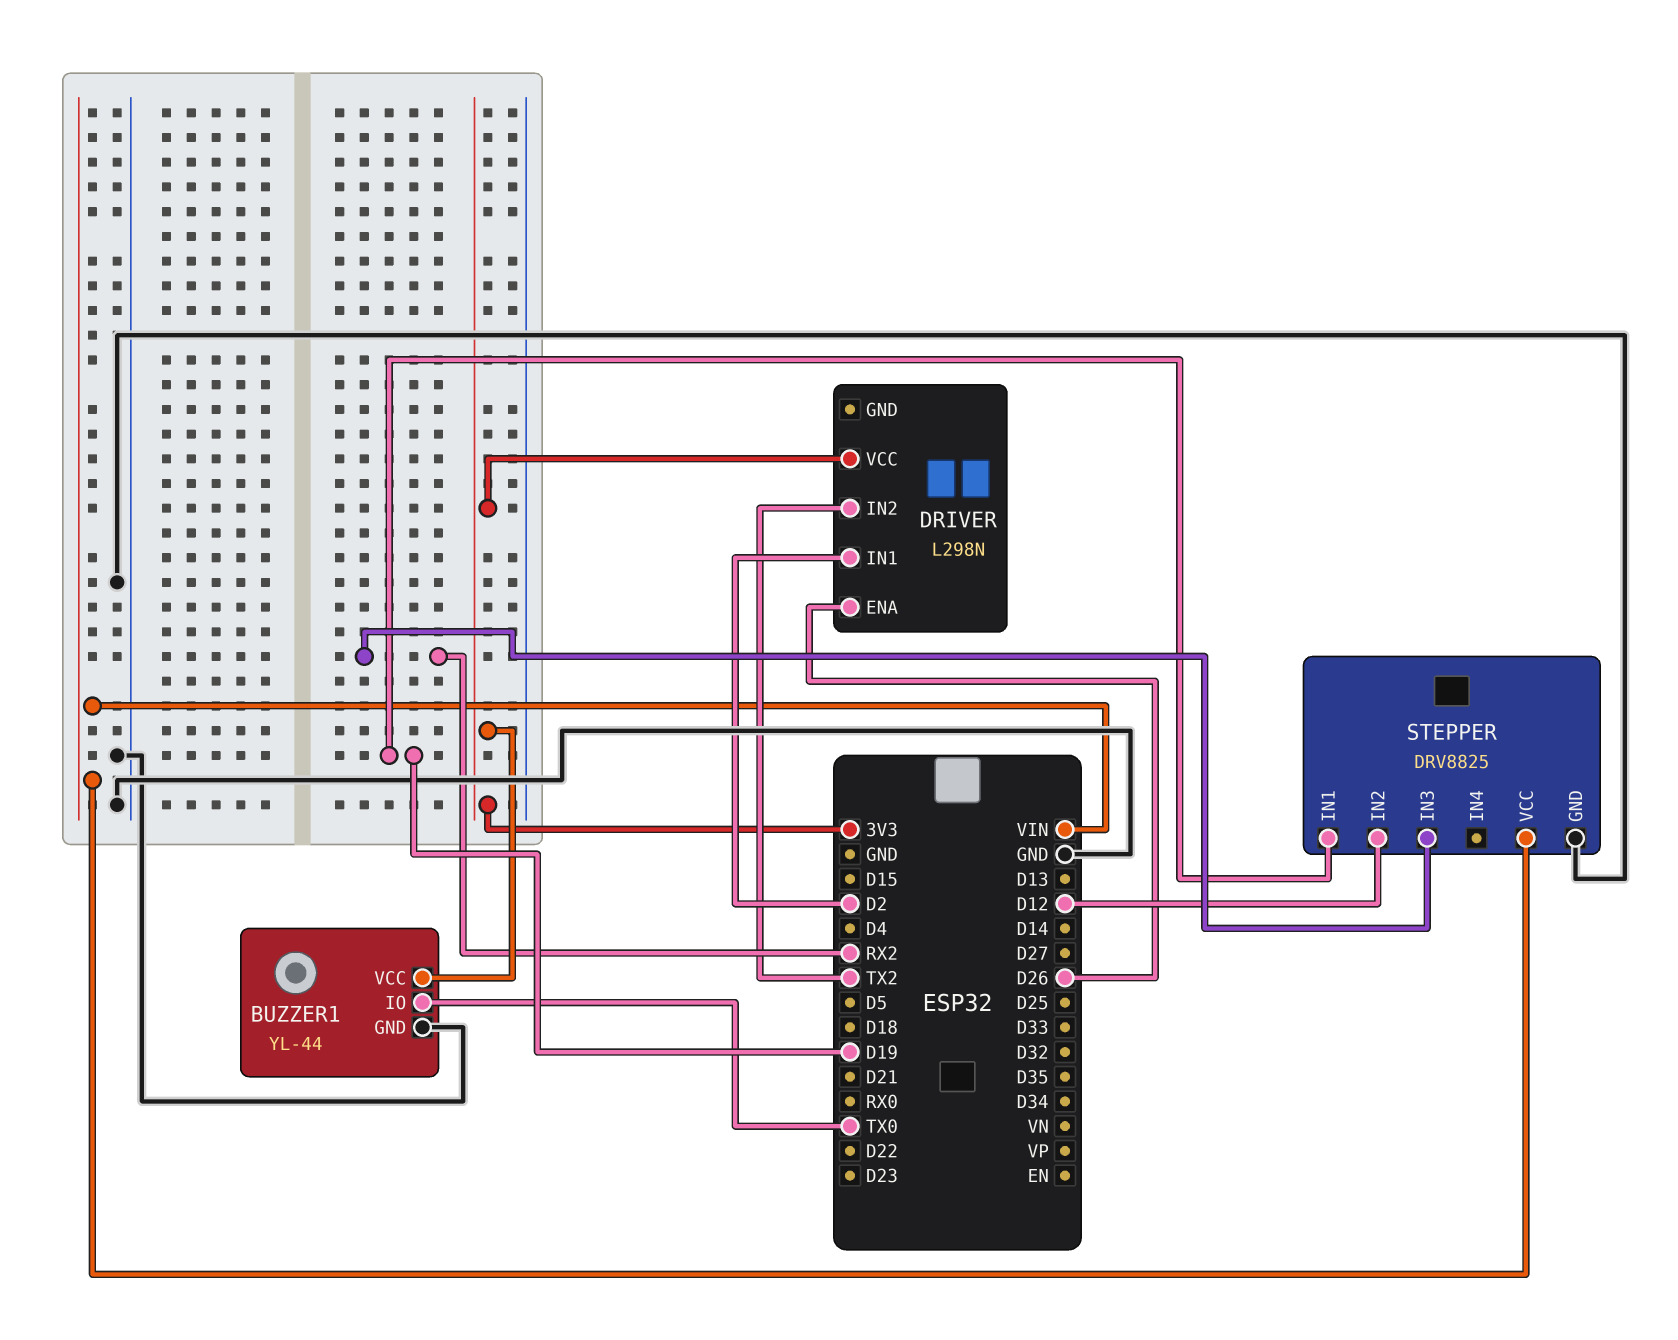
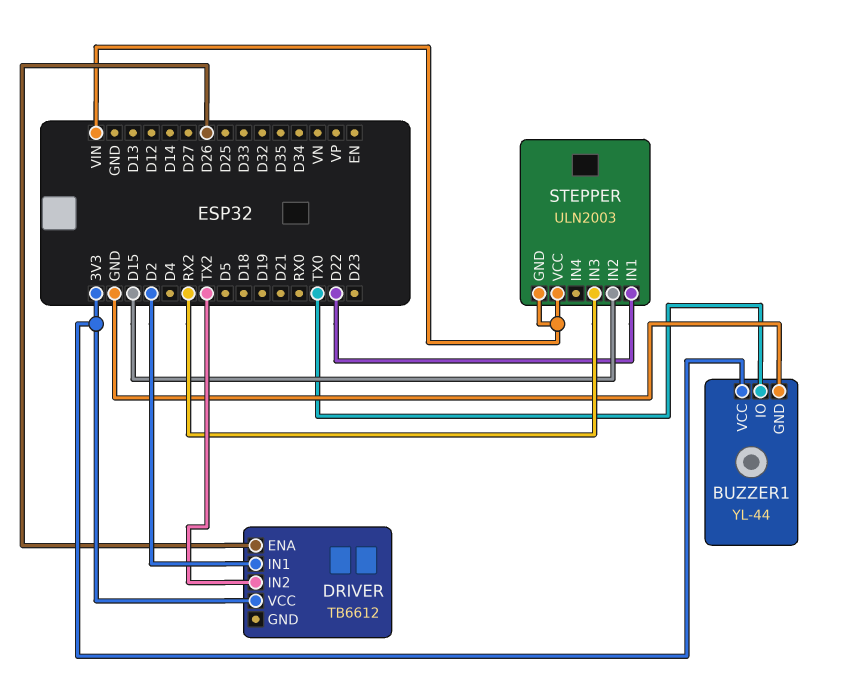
DRIVER: L298N -> TB6612
STEPPER: DRV8825 -> ULN2003
STEPPER pin GND: GND -> VIN
STEPPER pin IN1: D19 -> D22
STEPPER pin IN2: D12 -> D15

